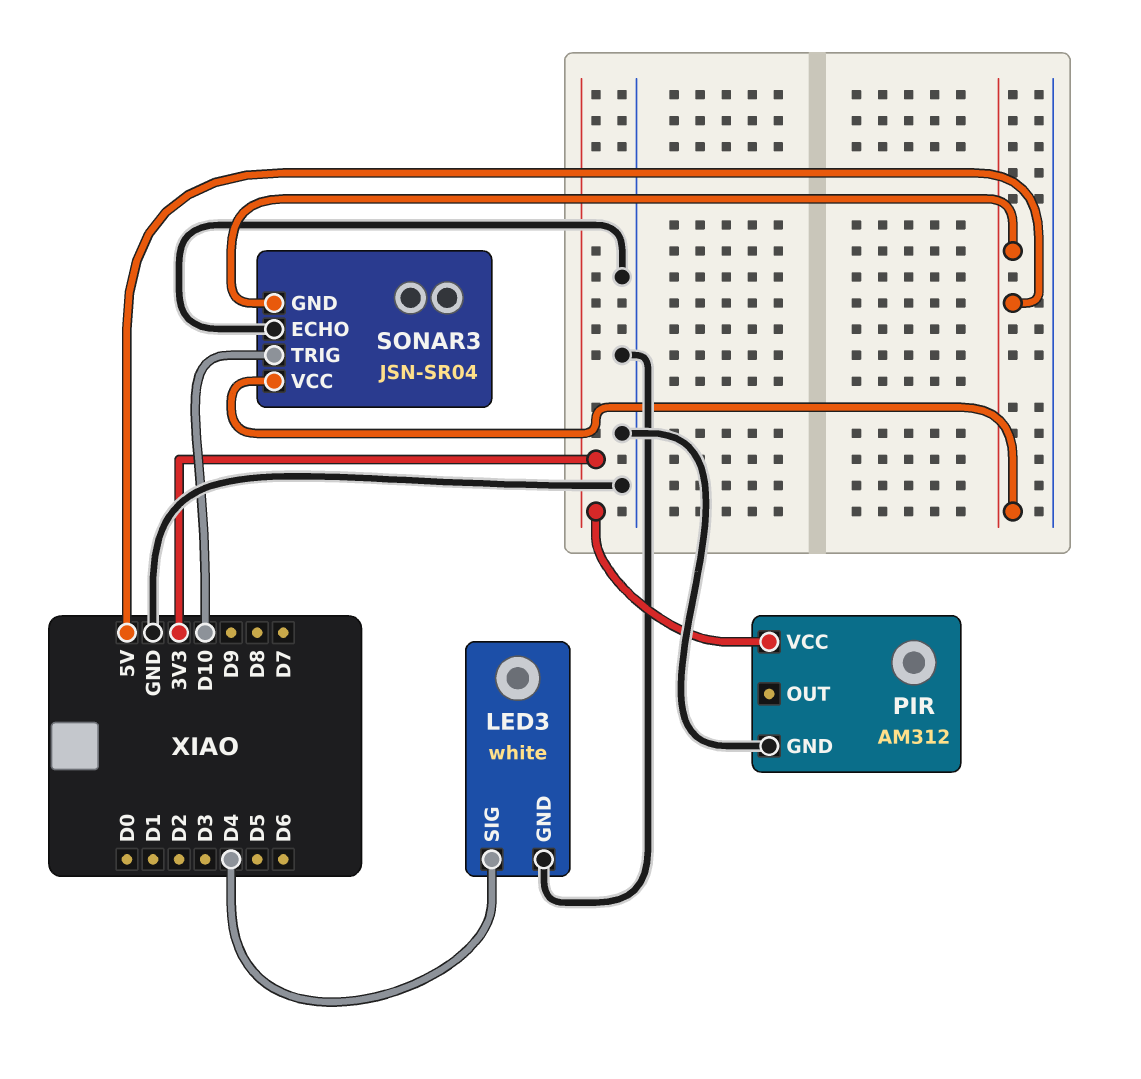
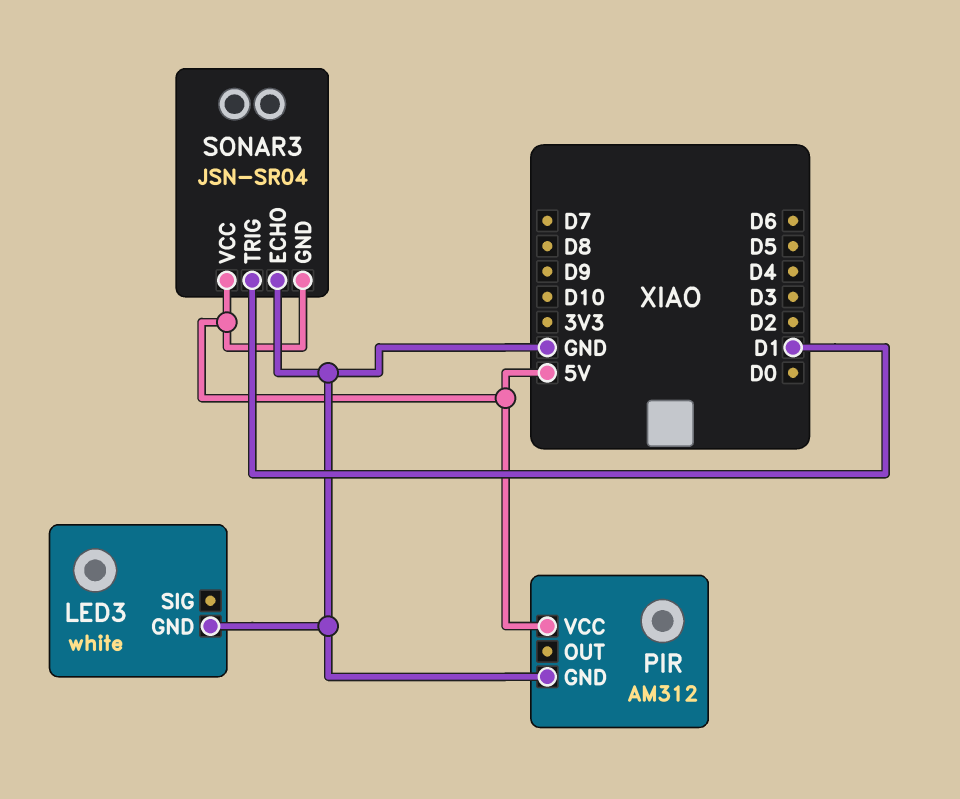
LED3 pin SIG: D4 -> none
PIR pin VCC: 3V3 -> 5V
SONAR3 pin TRIG: D10 -> D1

